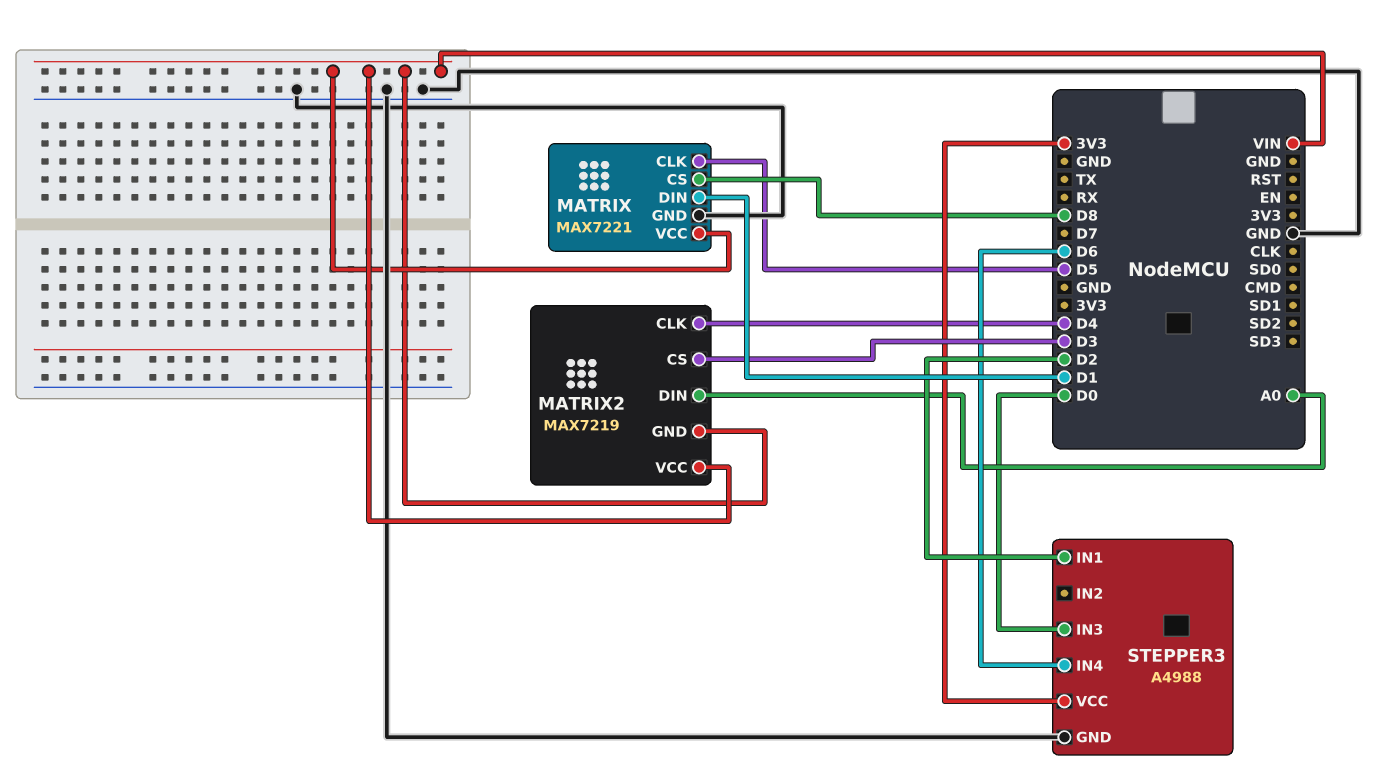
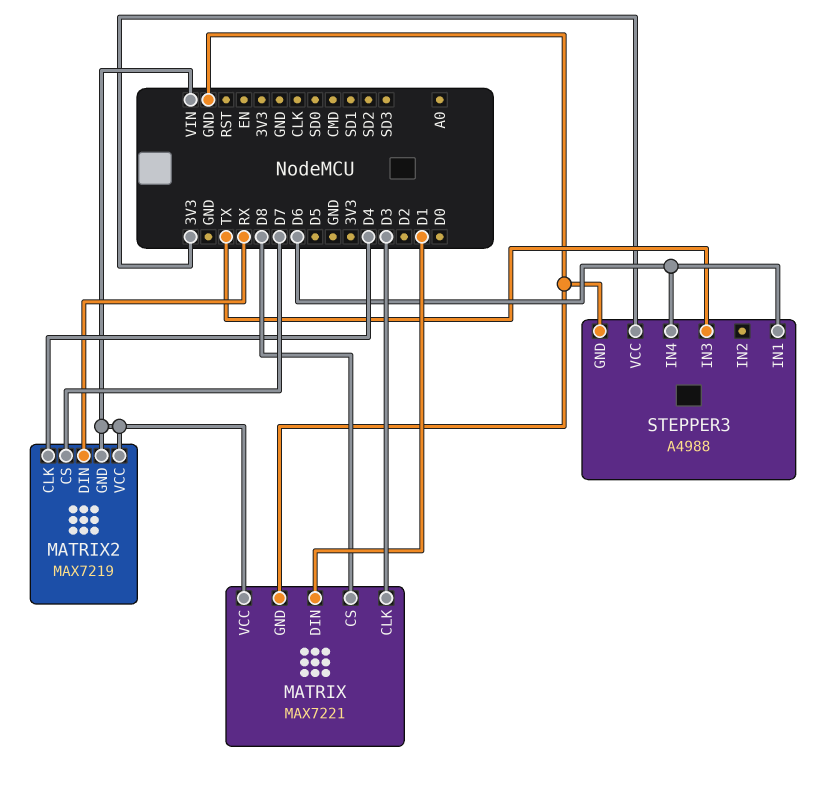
MATRIX pin CLK: D5 -> D3
MATRIX2 pin CS: D3 -> D7
MATRIX2 pin DIN: A0 -> RX
STEPPER3 pin IN1: D2 -> D6
STEPPER3 pin IN3: D0 -> TX

